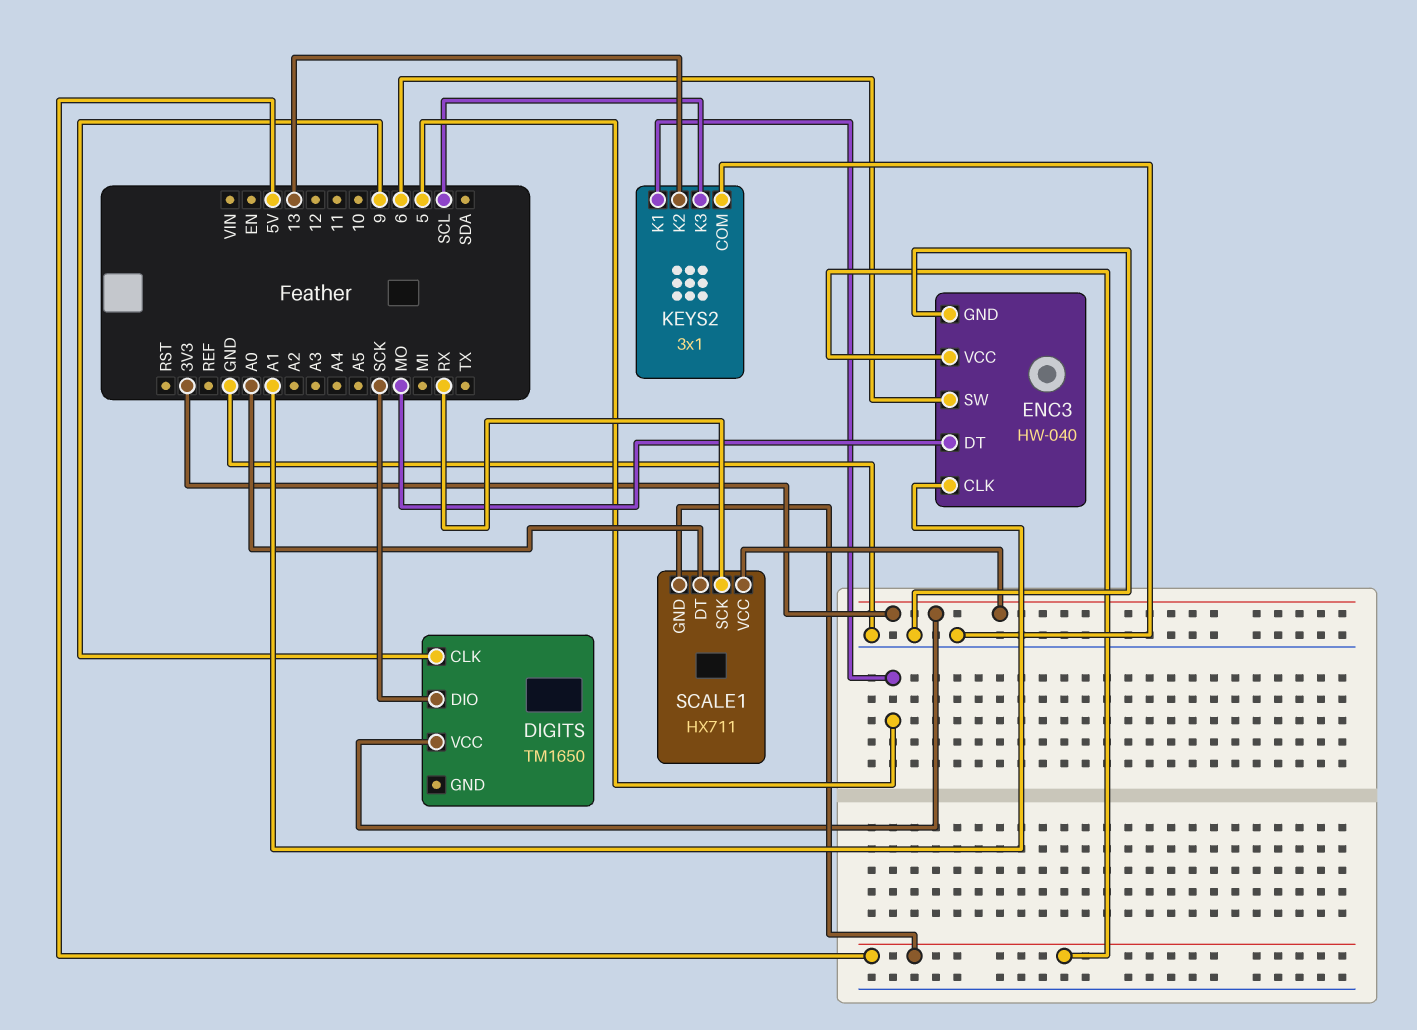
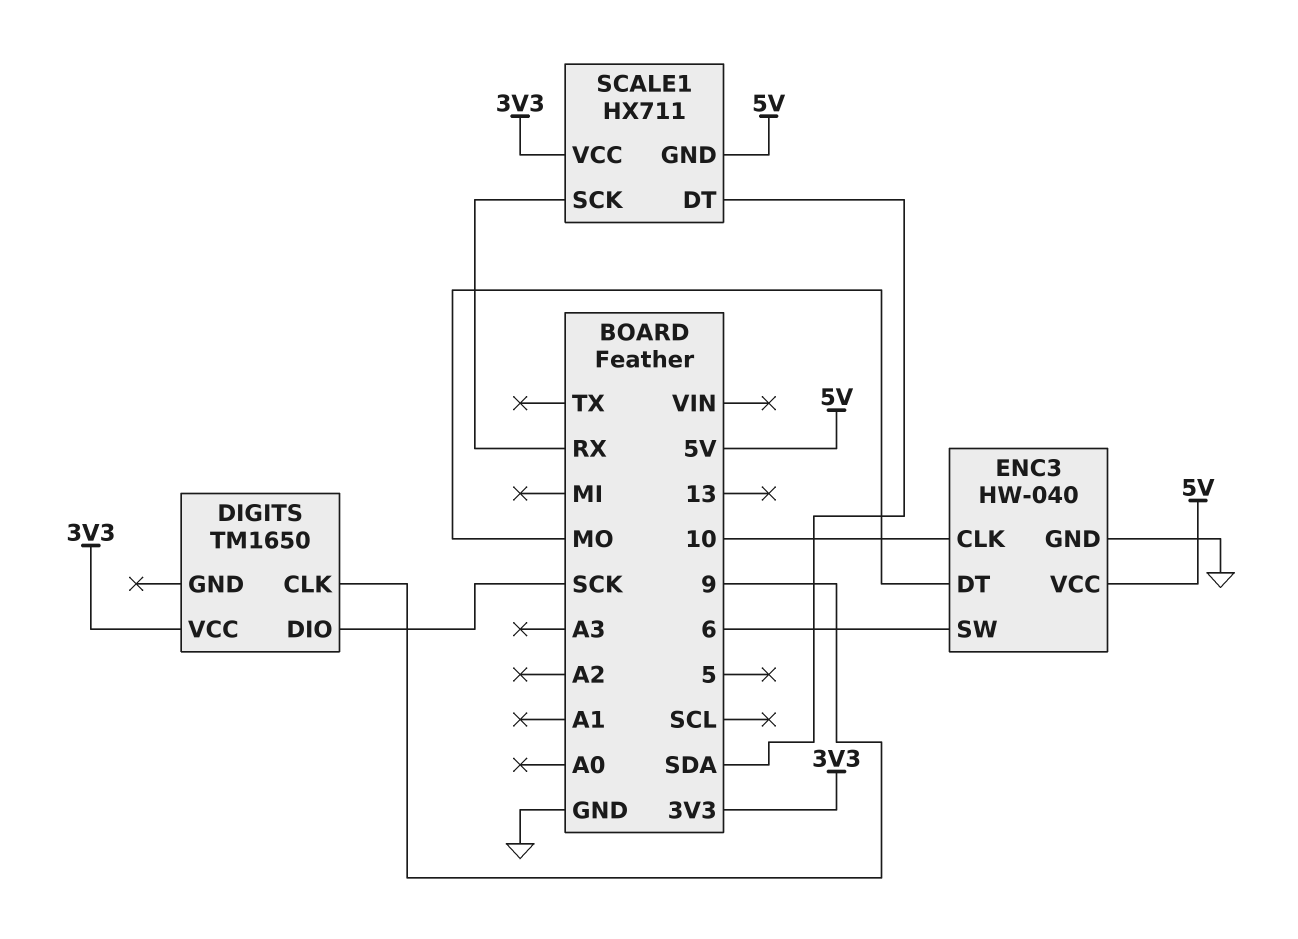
ENC3 pin CLK: A1 -> 10
KEYS2: 3x1 -> none
KEYS2 pin COM: GND -> none
KEYS2 pin K1: 5 -> none
KEYS2 pin K2: 13 -> none
KEYS2 pin K3: SCL -> none
SCALE1 pin DT: A0 -> SDA

